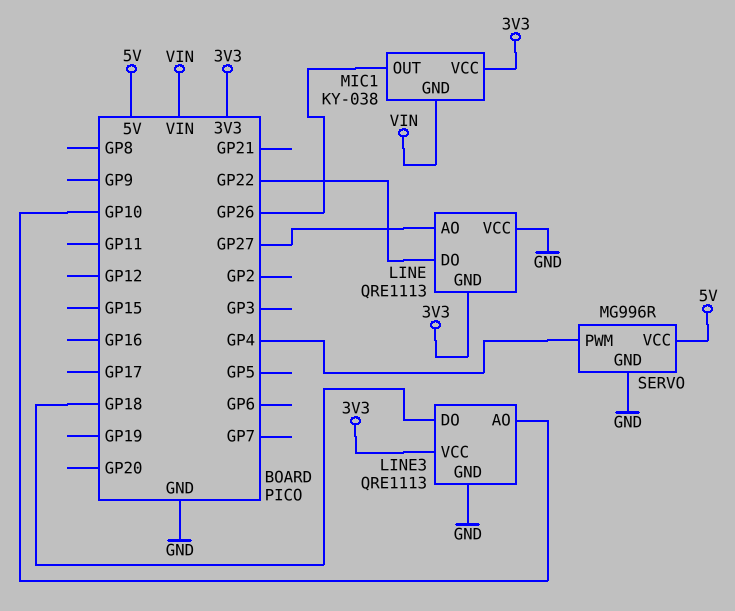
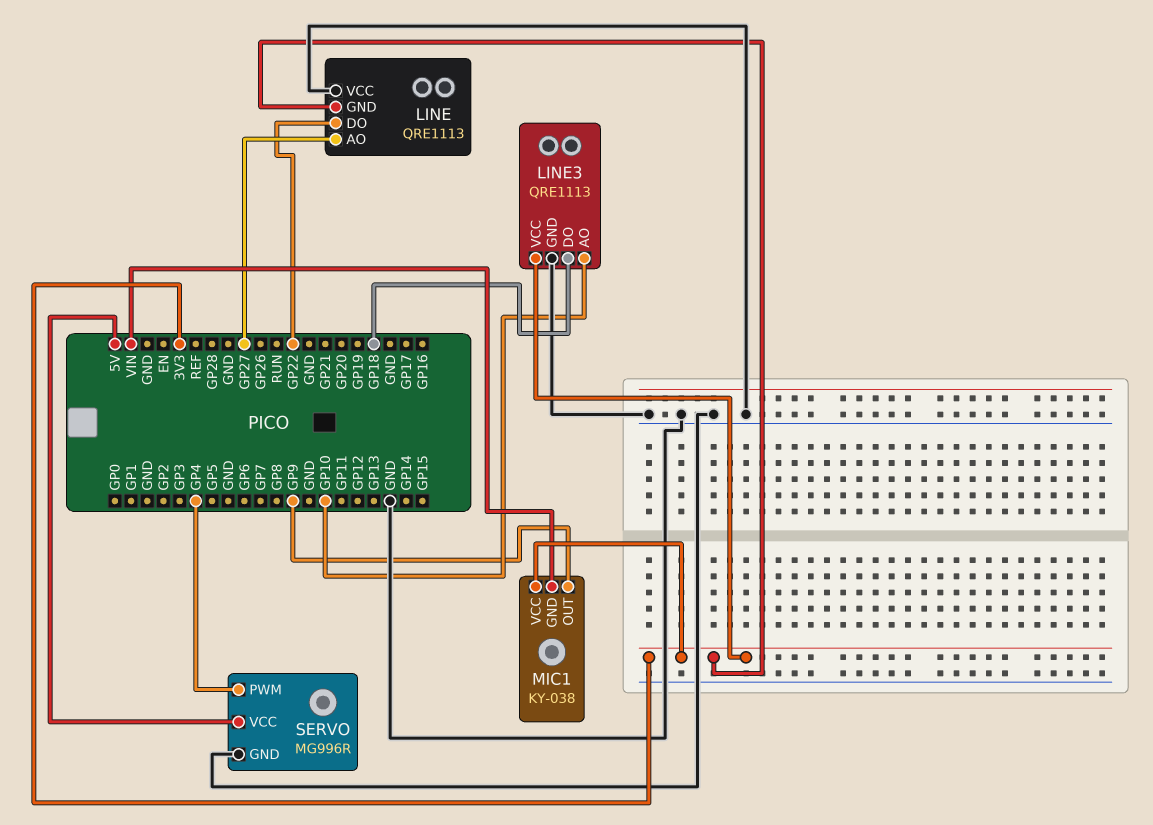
MIC1 pin OUT: GP26 -> GP9

